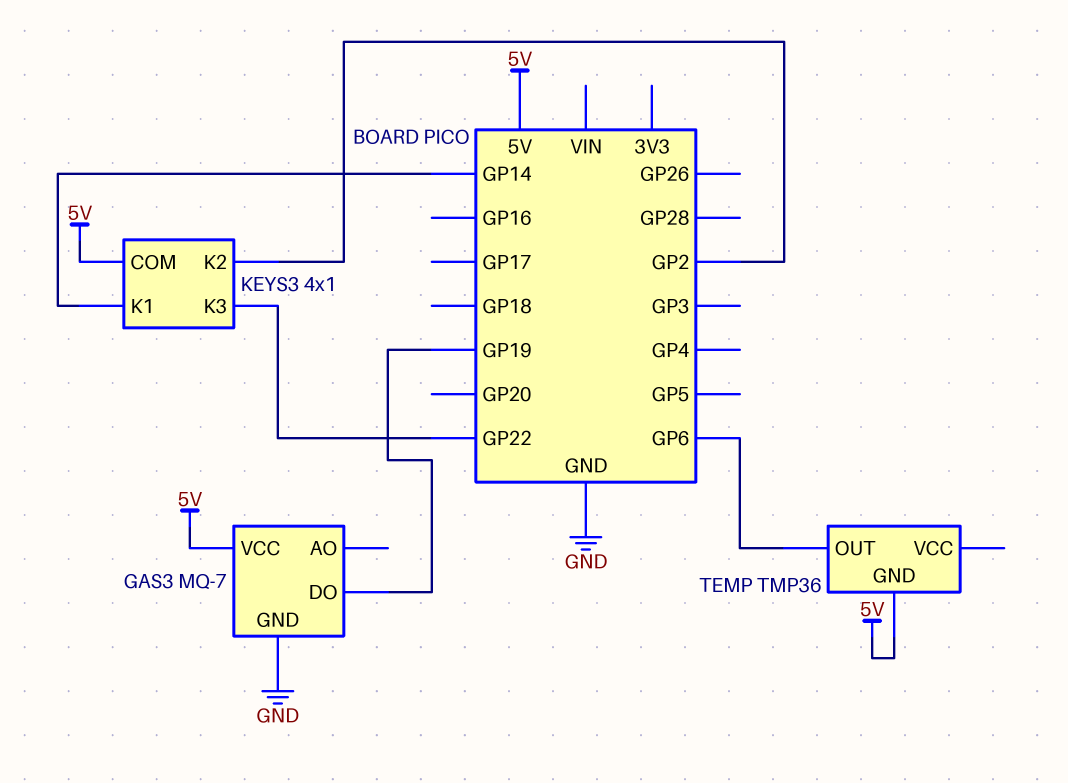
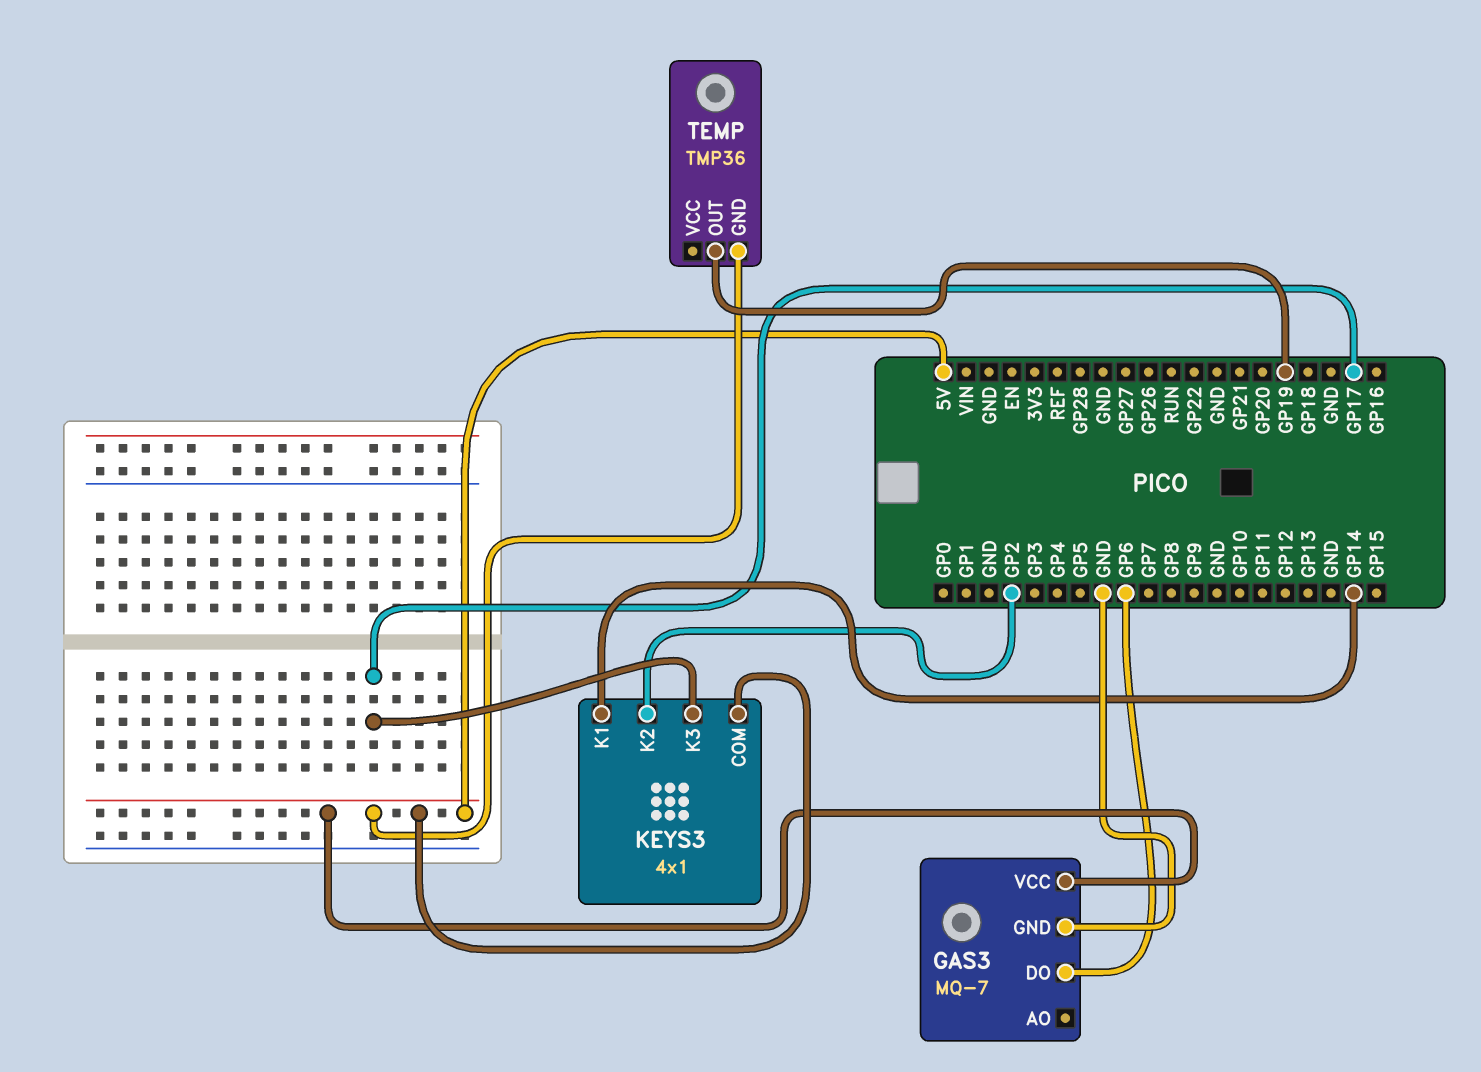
GAS3 pin DO: GP19 -> GP6
KEYS3 pin K3: GP22 -> GP17
TEMP pin OUT: GP6 -> GP19

